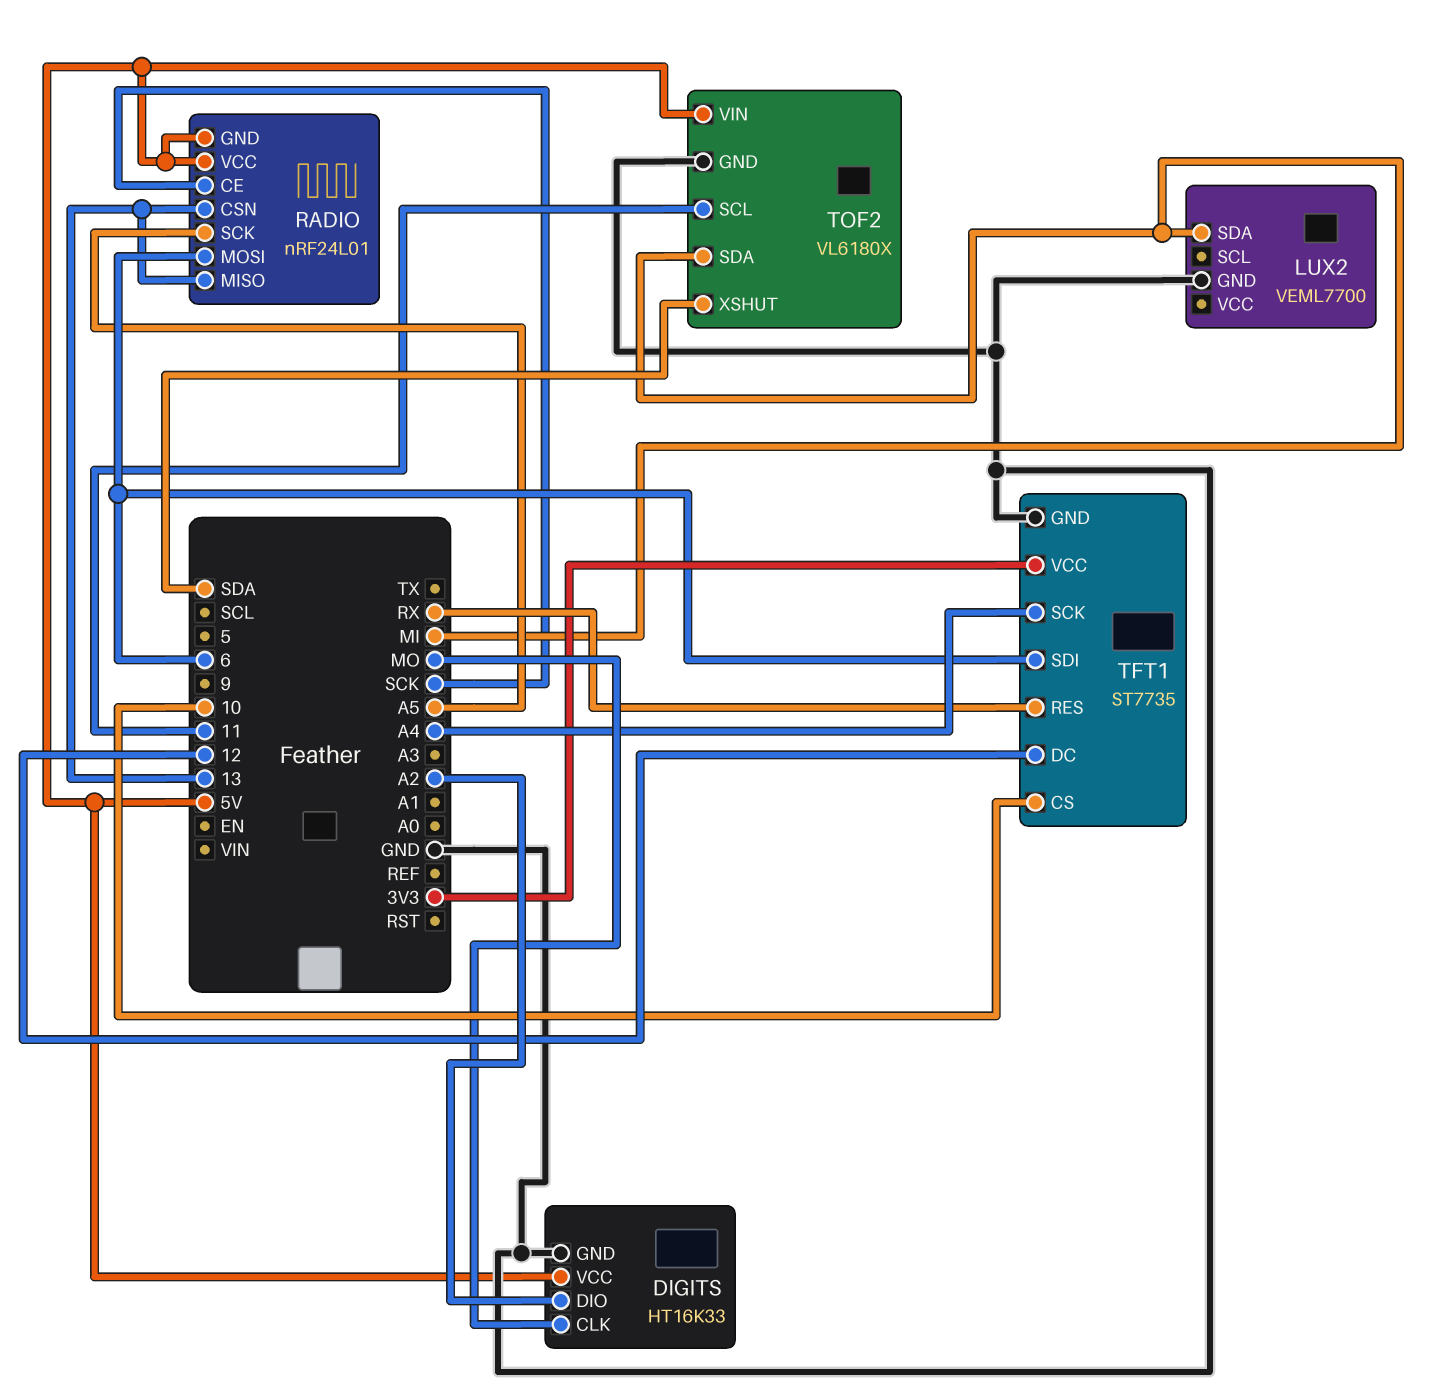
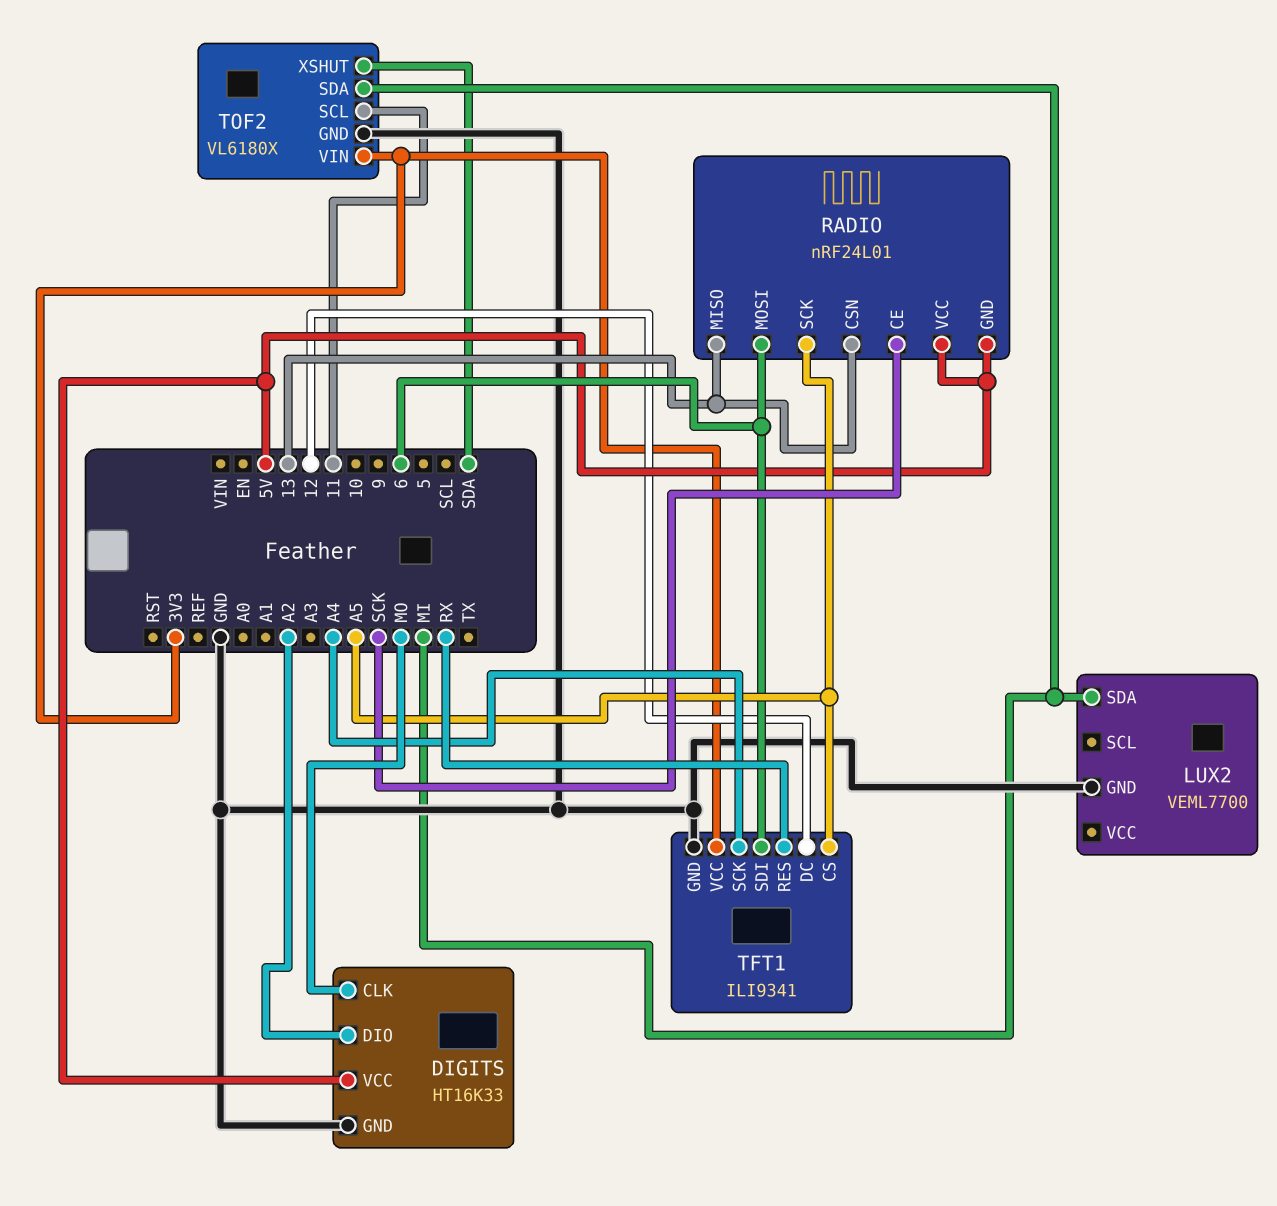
TFT1: ST7735 -> ILI9341
TFT1 pin CS: 10 -> A5
TOF2 pin VIN: 5V -> 3V3

